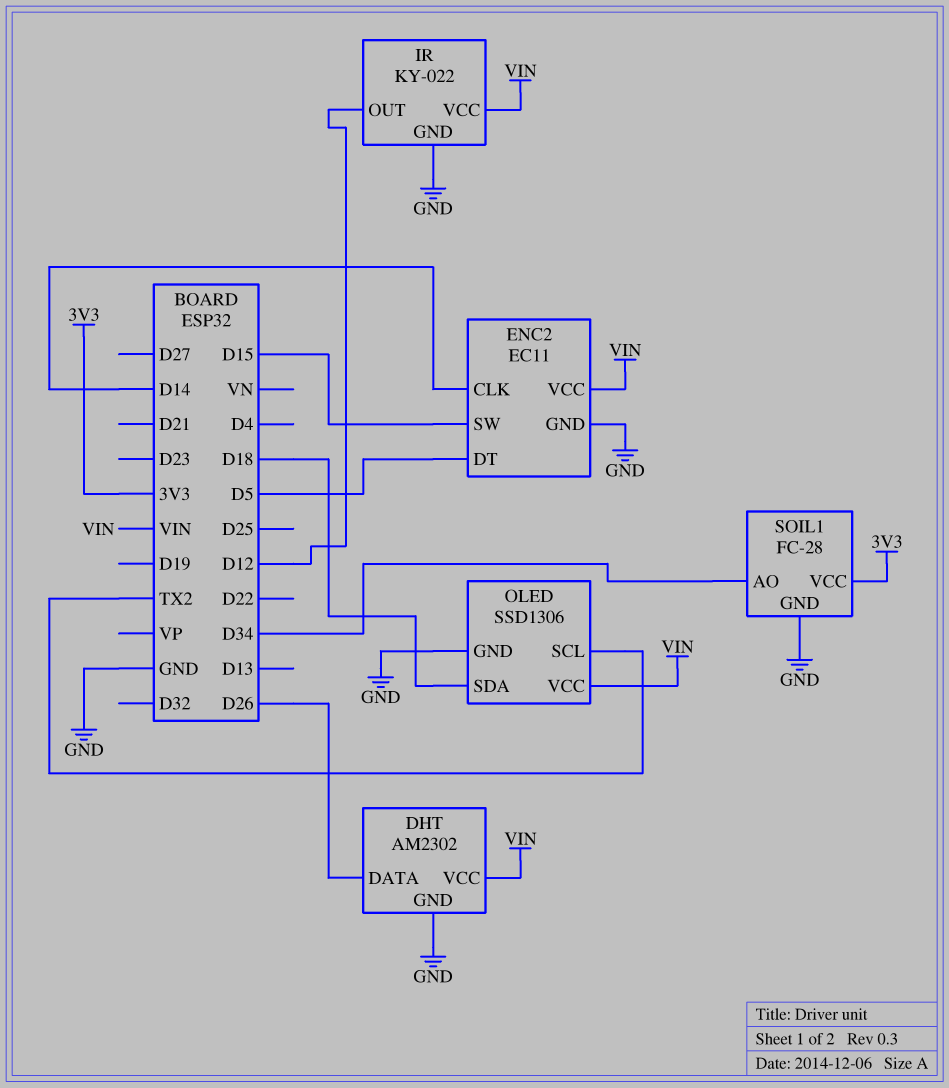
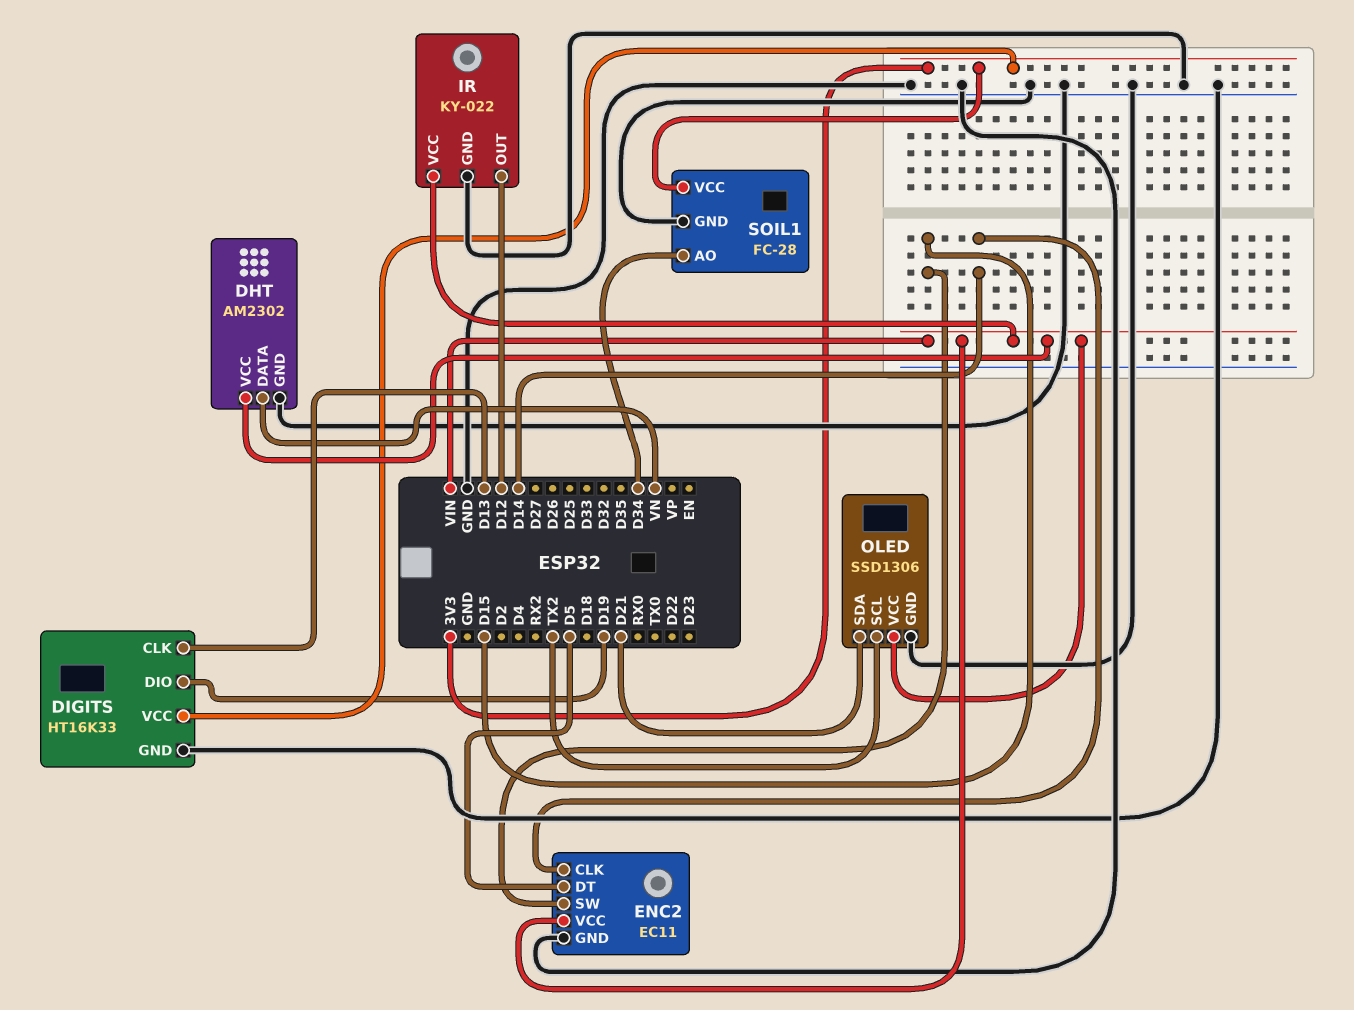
DHT pin DATA: D26 -> VN
DIGITS: none -> HT16K33
DIGITS pin CLK: none -> D13
DIGITS pin DIO: none -> D19
DIGITS pin GND: none -> GND
DIGITS pin VCC: none -> 3V3
OLED pin SDA: D18 -> D21

